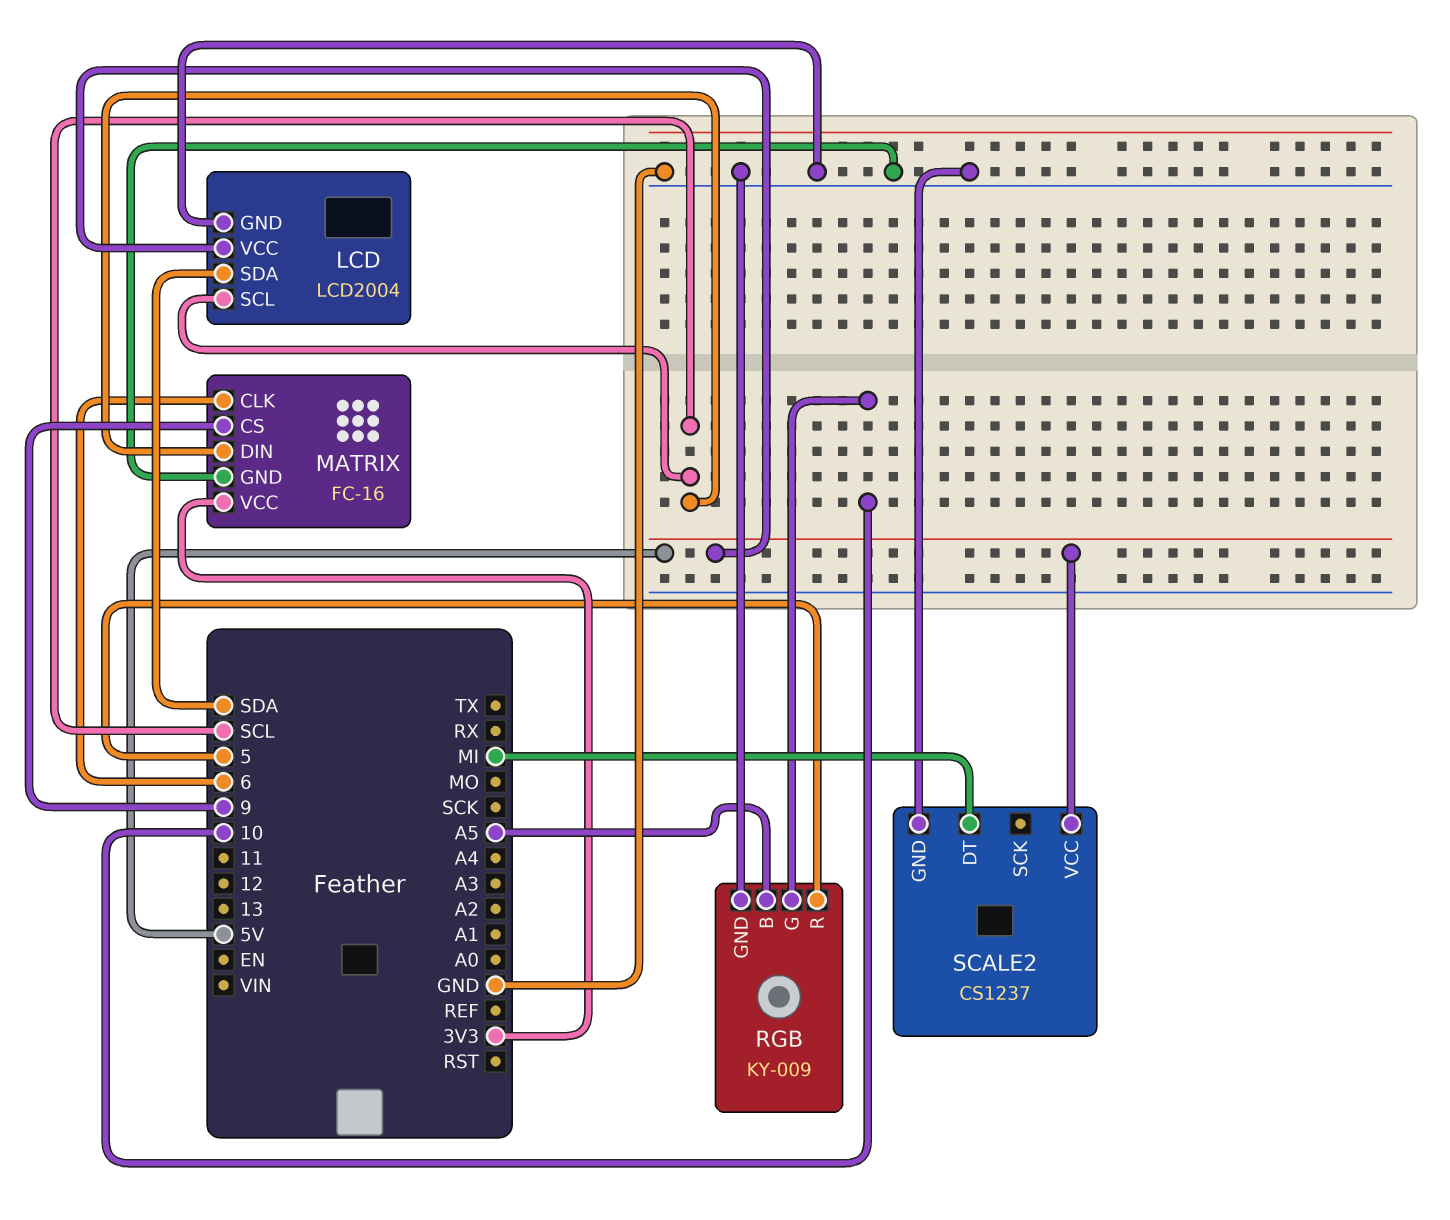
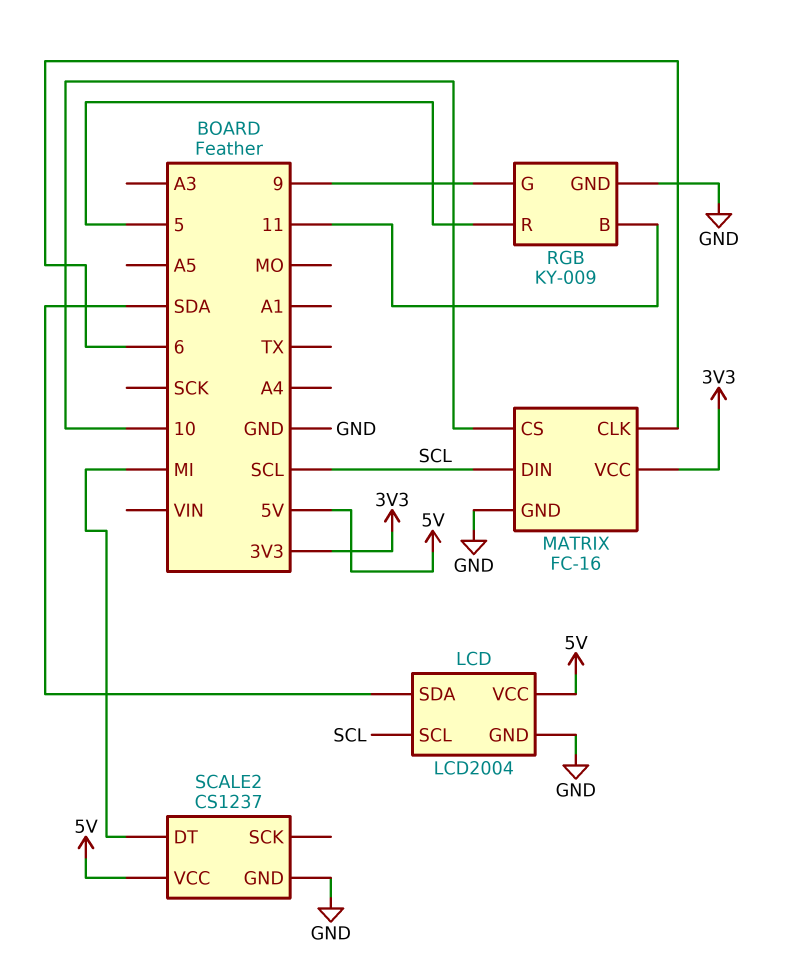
MATRIX pin CS: 9 -> 10
RGB pin B: A5 -> 11
RGB pin G: 10 -> 9

